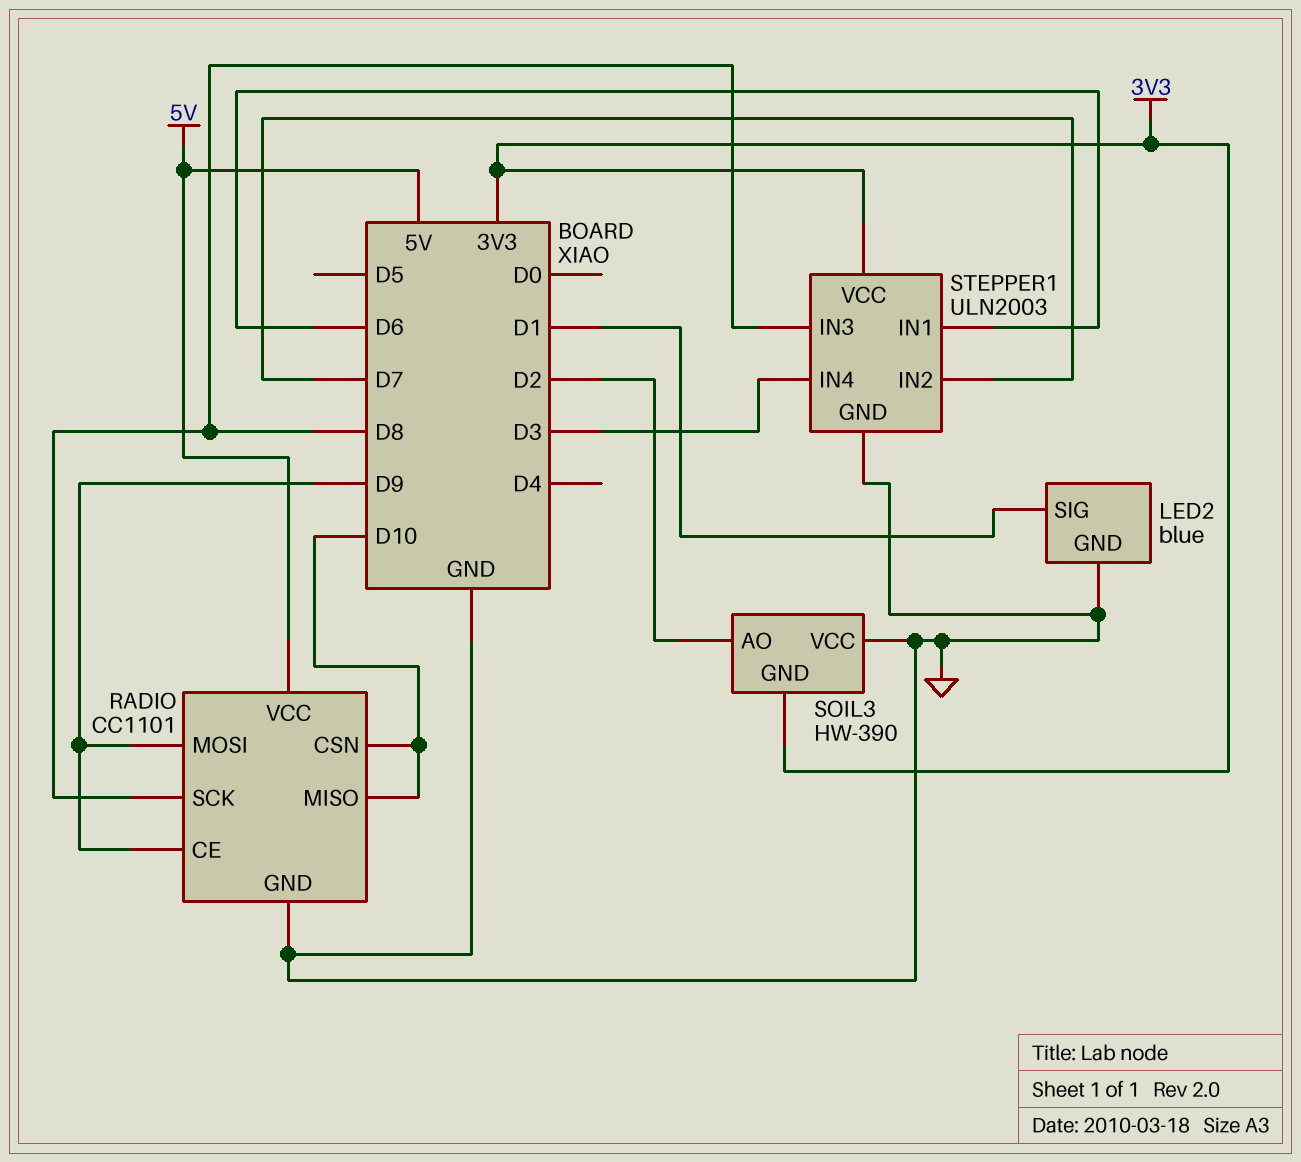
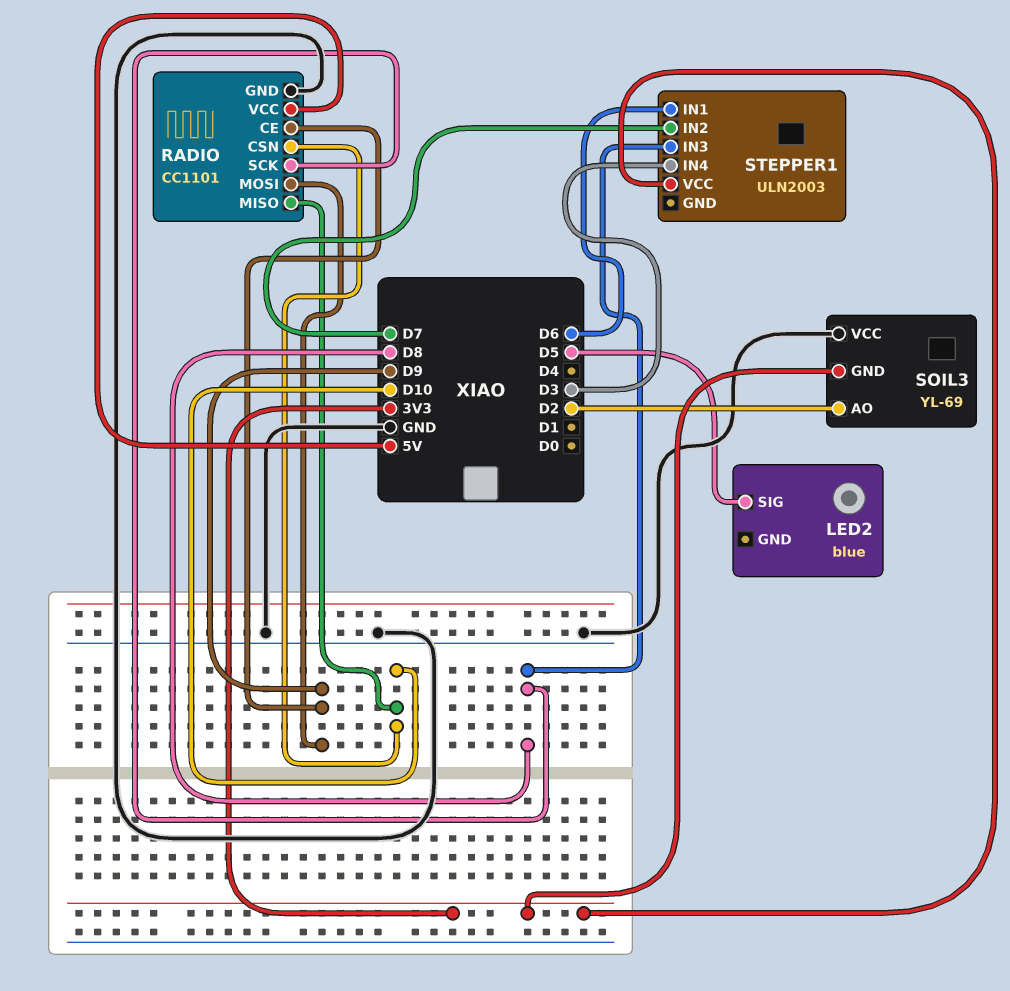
LED2 pin GND: GND -> none
LED2 pin SIG: D1 -> D5
SOIL3: HW-390 -> YL-69
STEPPER1 pin GND: GND -> none

